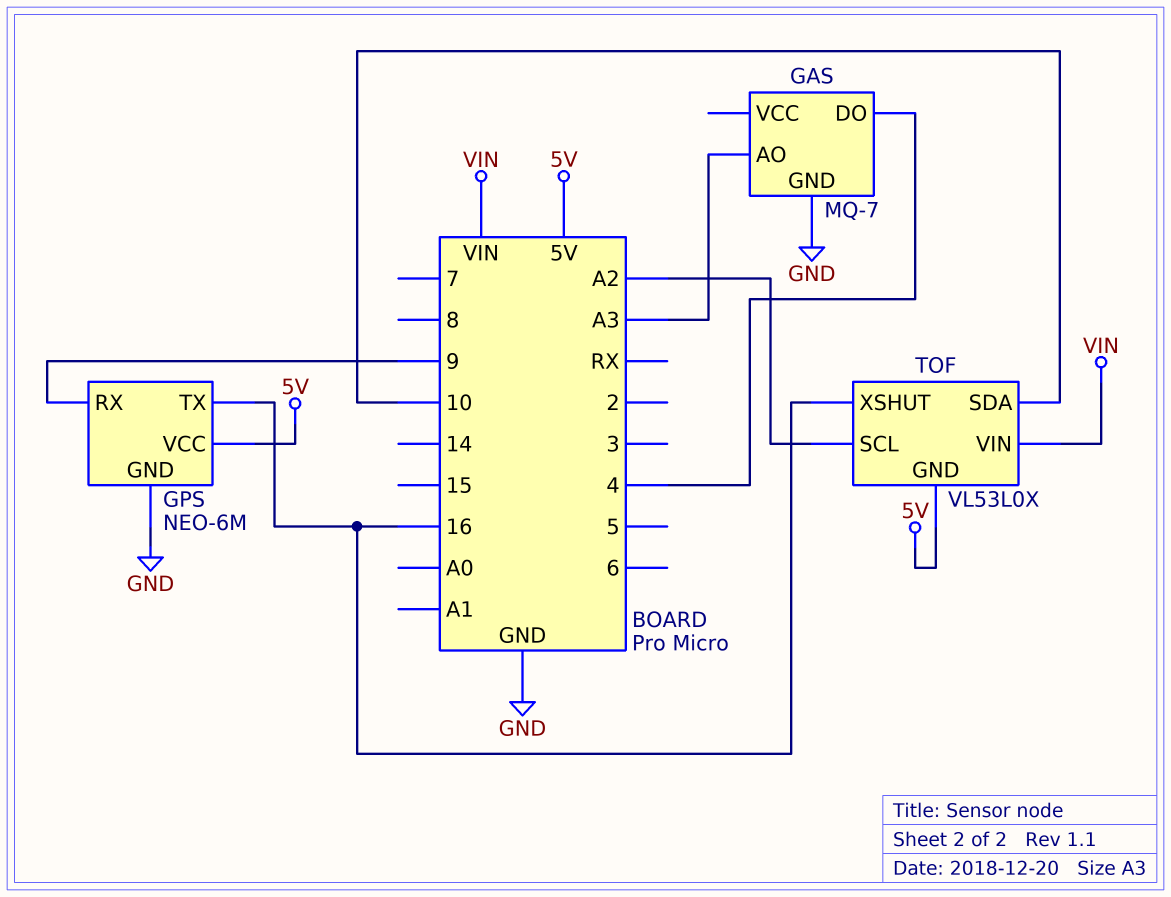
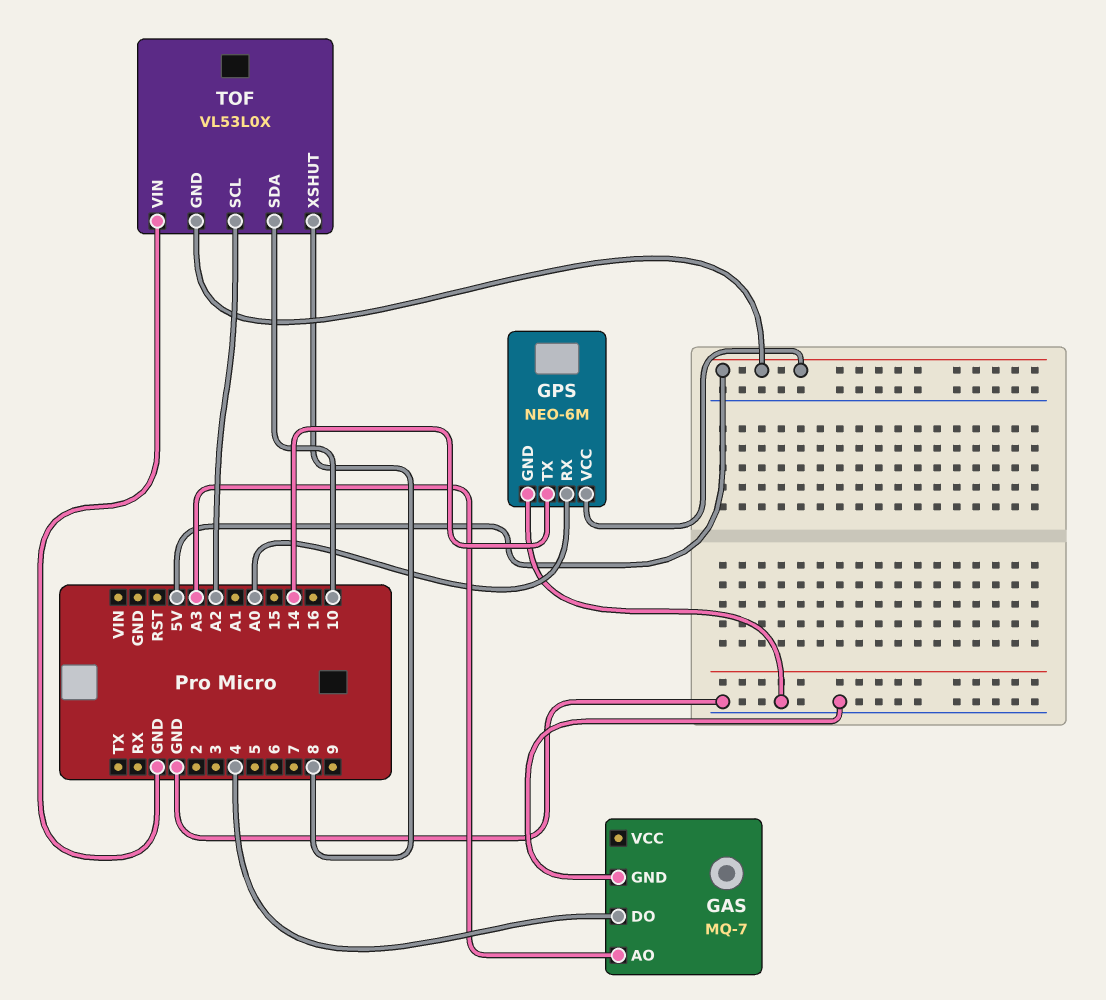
GPS pin RX: 9 -> A0
GPS pin TX: 16 -> 14
TOF pin VIN: VIN -> GND
TOF pin XSHUT: 16 -> 8

